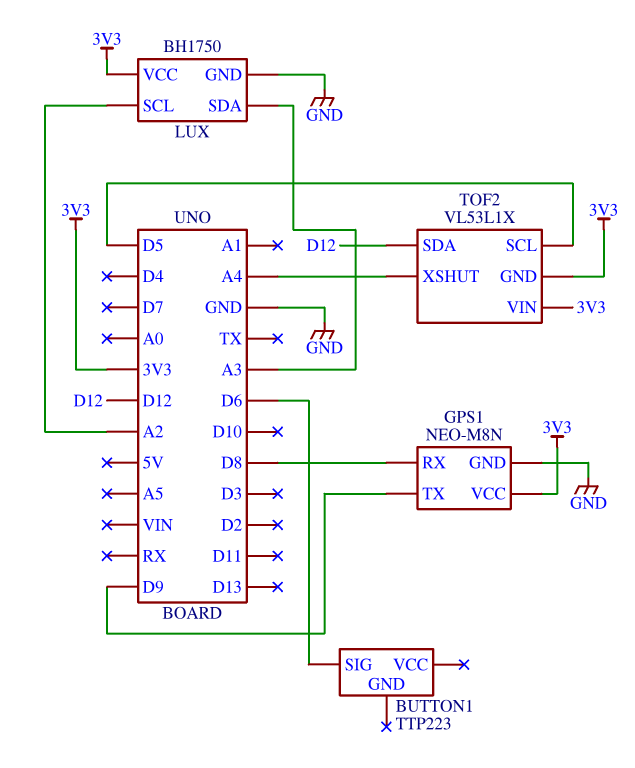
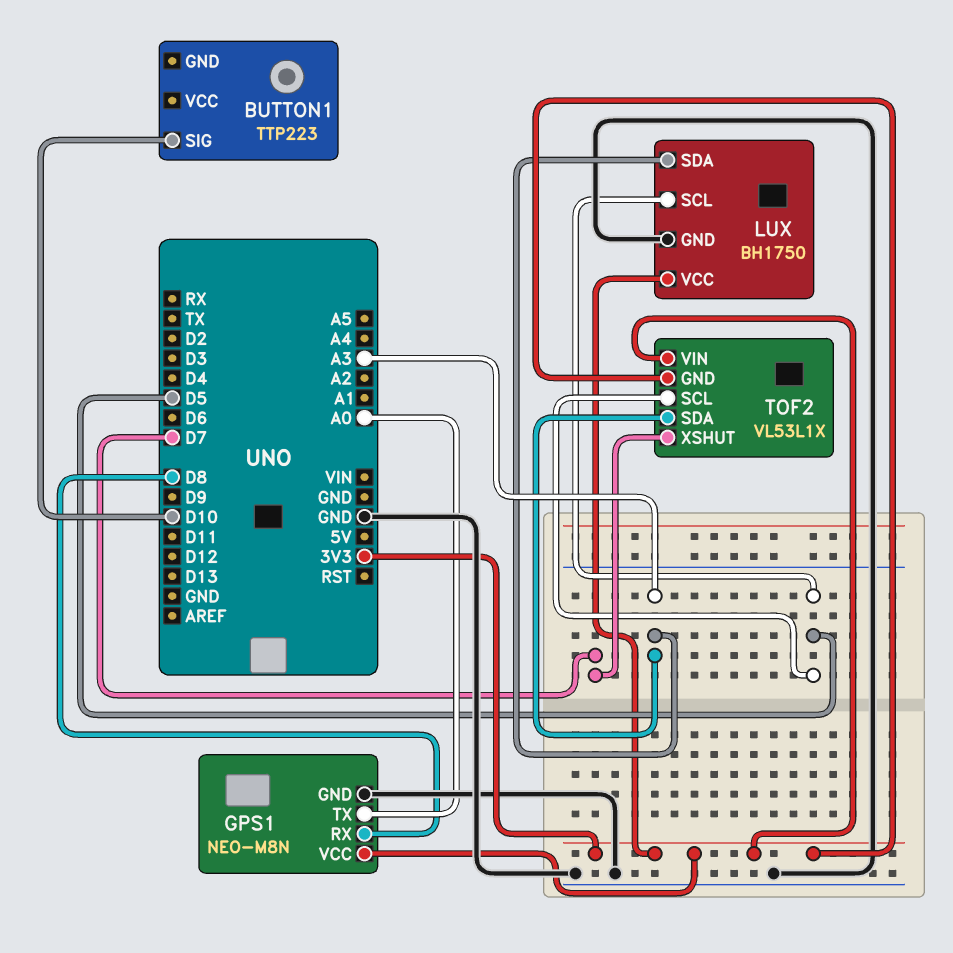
BUTTON1 pin SIG: D6 -> D10
GPS1 pin TX: D9 -> A0
LUX pin SCL: A2 -> D5
TOF2 pin SDA: D12 -> A3
TOF2 pin XSHUT: A4 -> D7

